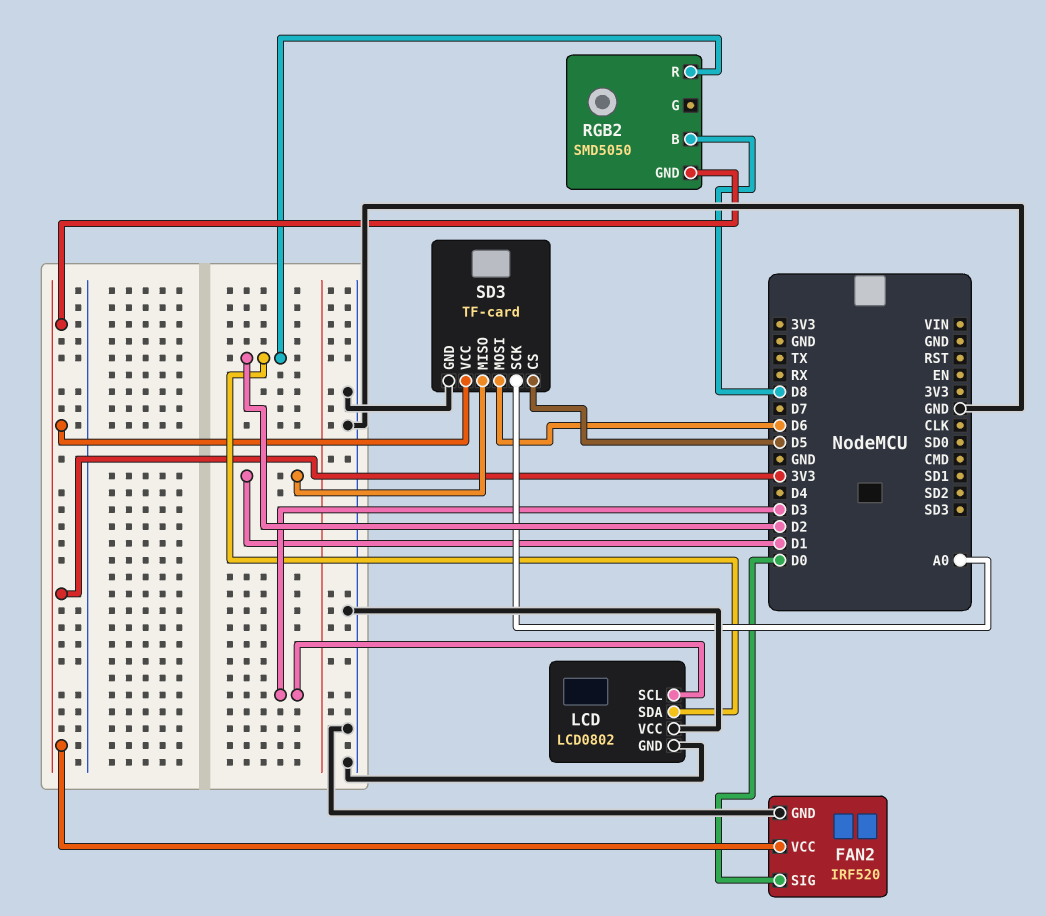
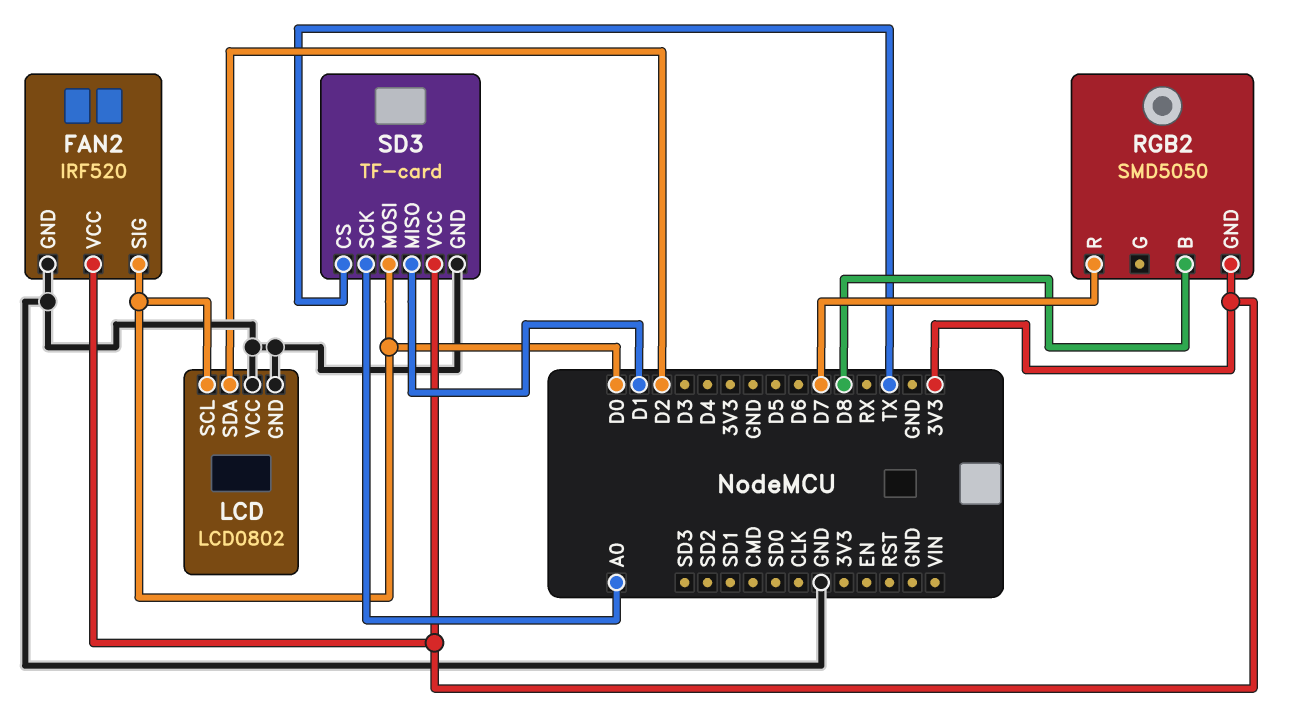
LCD pin SCL: D3 -> D0
RGB2 pin R: D2 -> D7
SD3 pin CS: D5 -> TX
SD3 pin MOSI: D6 -> D0

